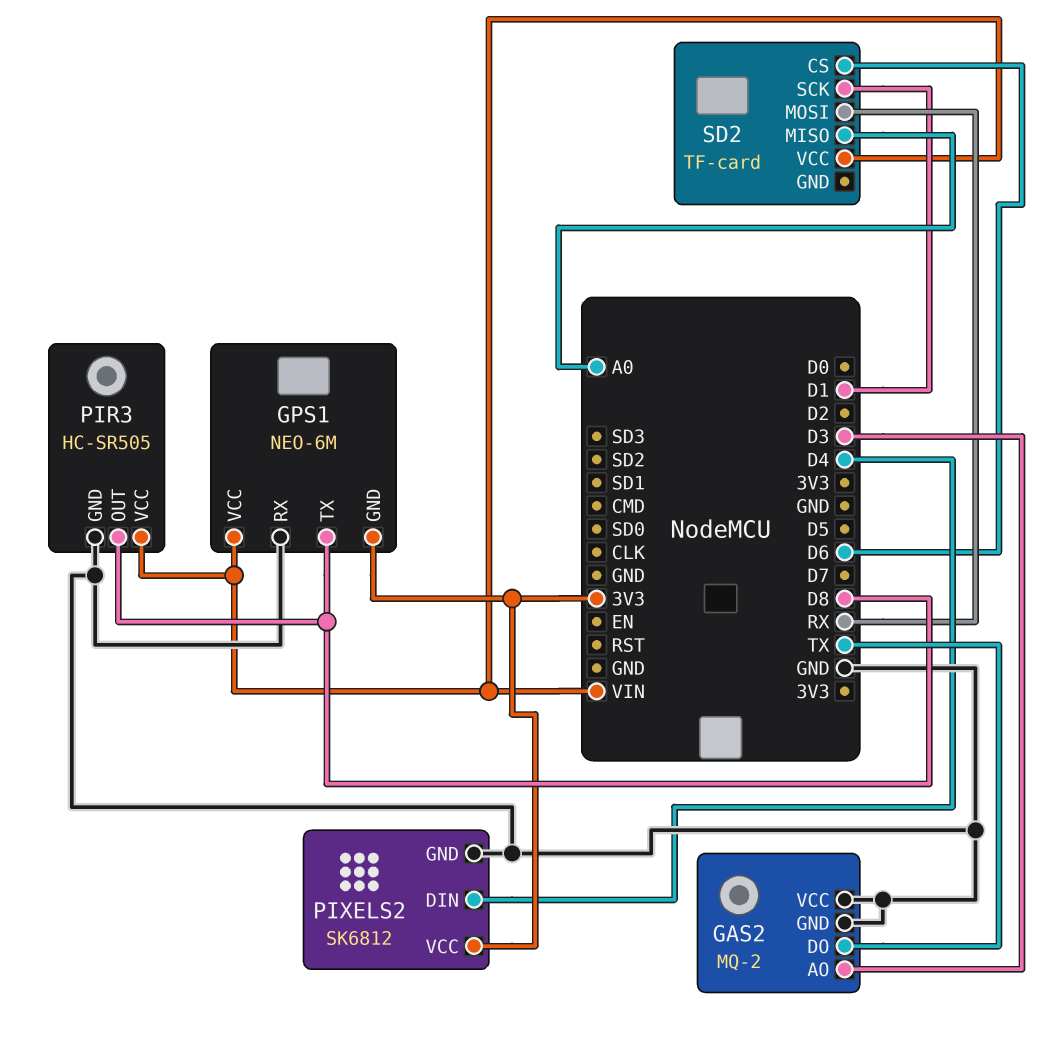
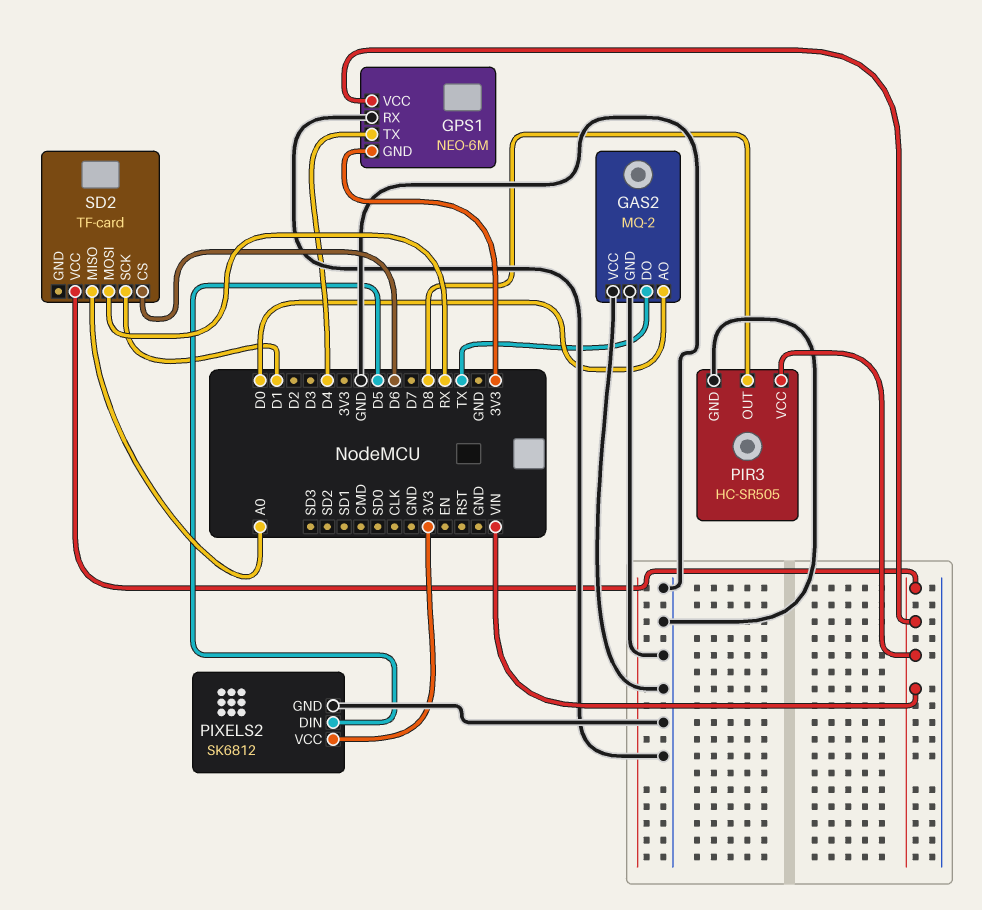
GAS2 pin AO: D3 -> D0
GPS1 pin TX: D8 -> D4
PIXELS2 pin DIN: D4 -> D5

